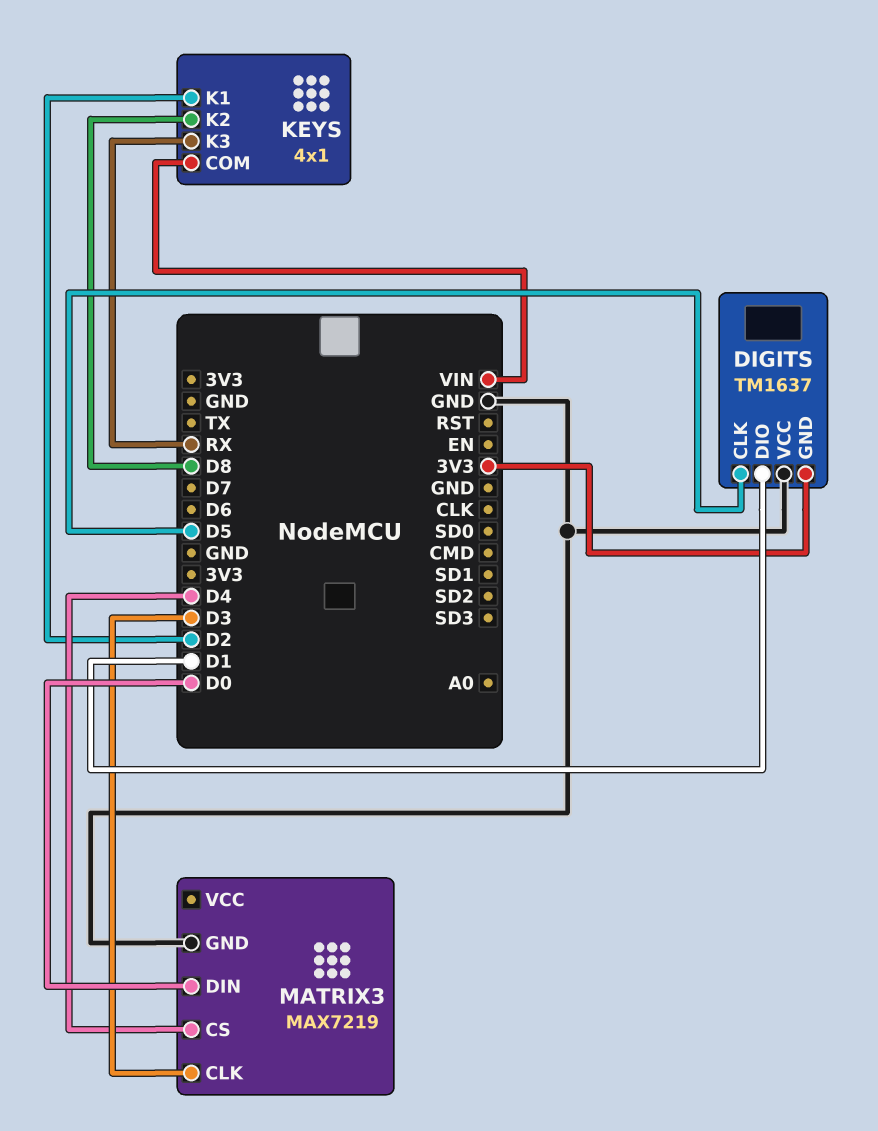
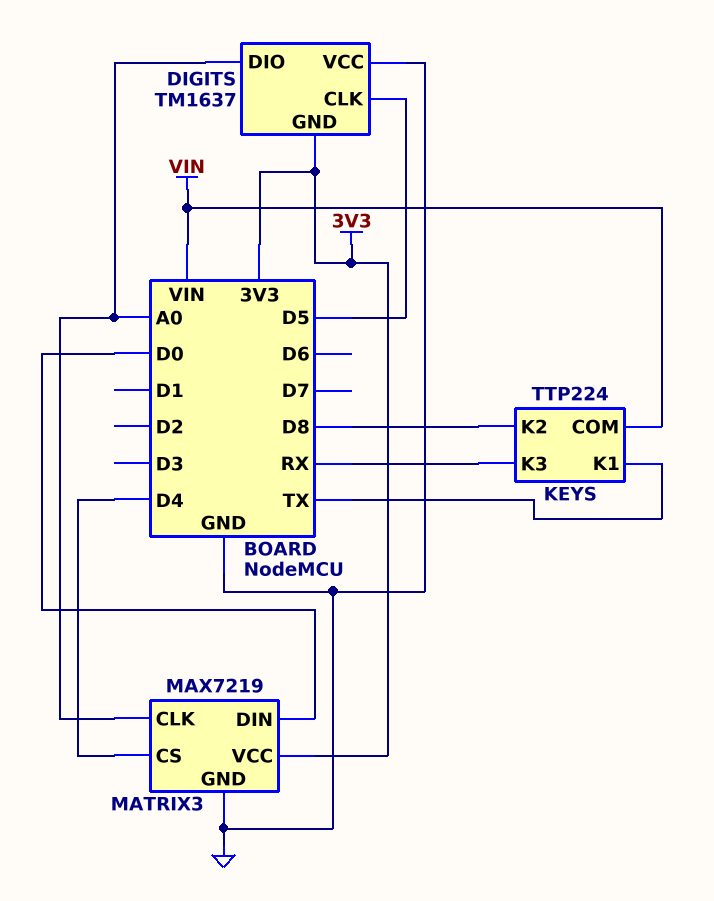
DIGITS pin DIO: D1 -> A0
KEYS: 4x1 -> TTP224
KEYS pin K1: D2 -> TX
MATRIX3 pin CLK: D3 -> A0
MATRIX3 pin VCC: none -> 3V3

